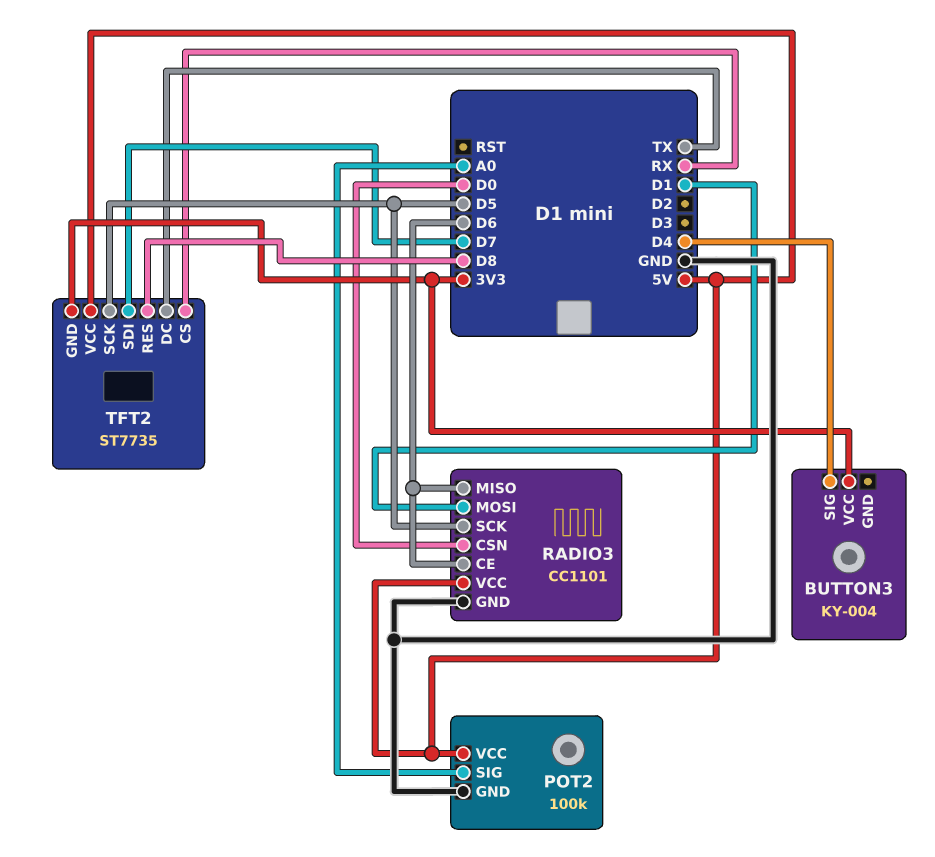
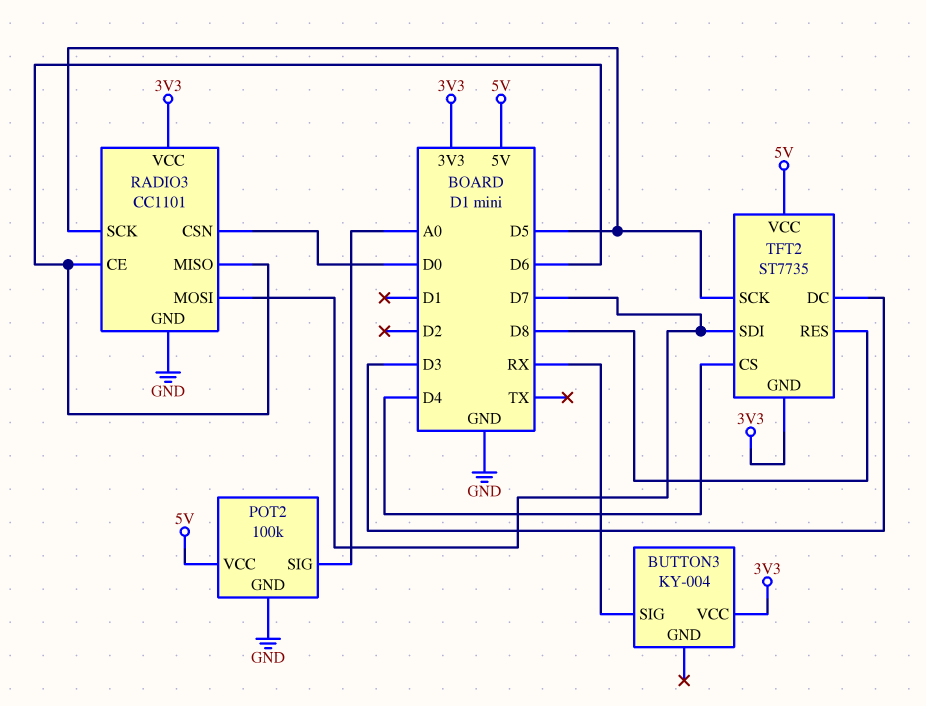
BUTTON3 pin SIG: D4 -> RX
RADIO3 pin MOSI: D1 -> D7
RADIO3 pin VCC: 5V -> 3V3
TFT2 pin CS: RX -> D4
TFT2 pin DC: TX -> D3

